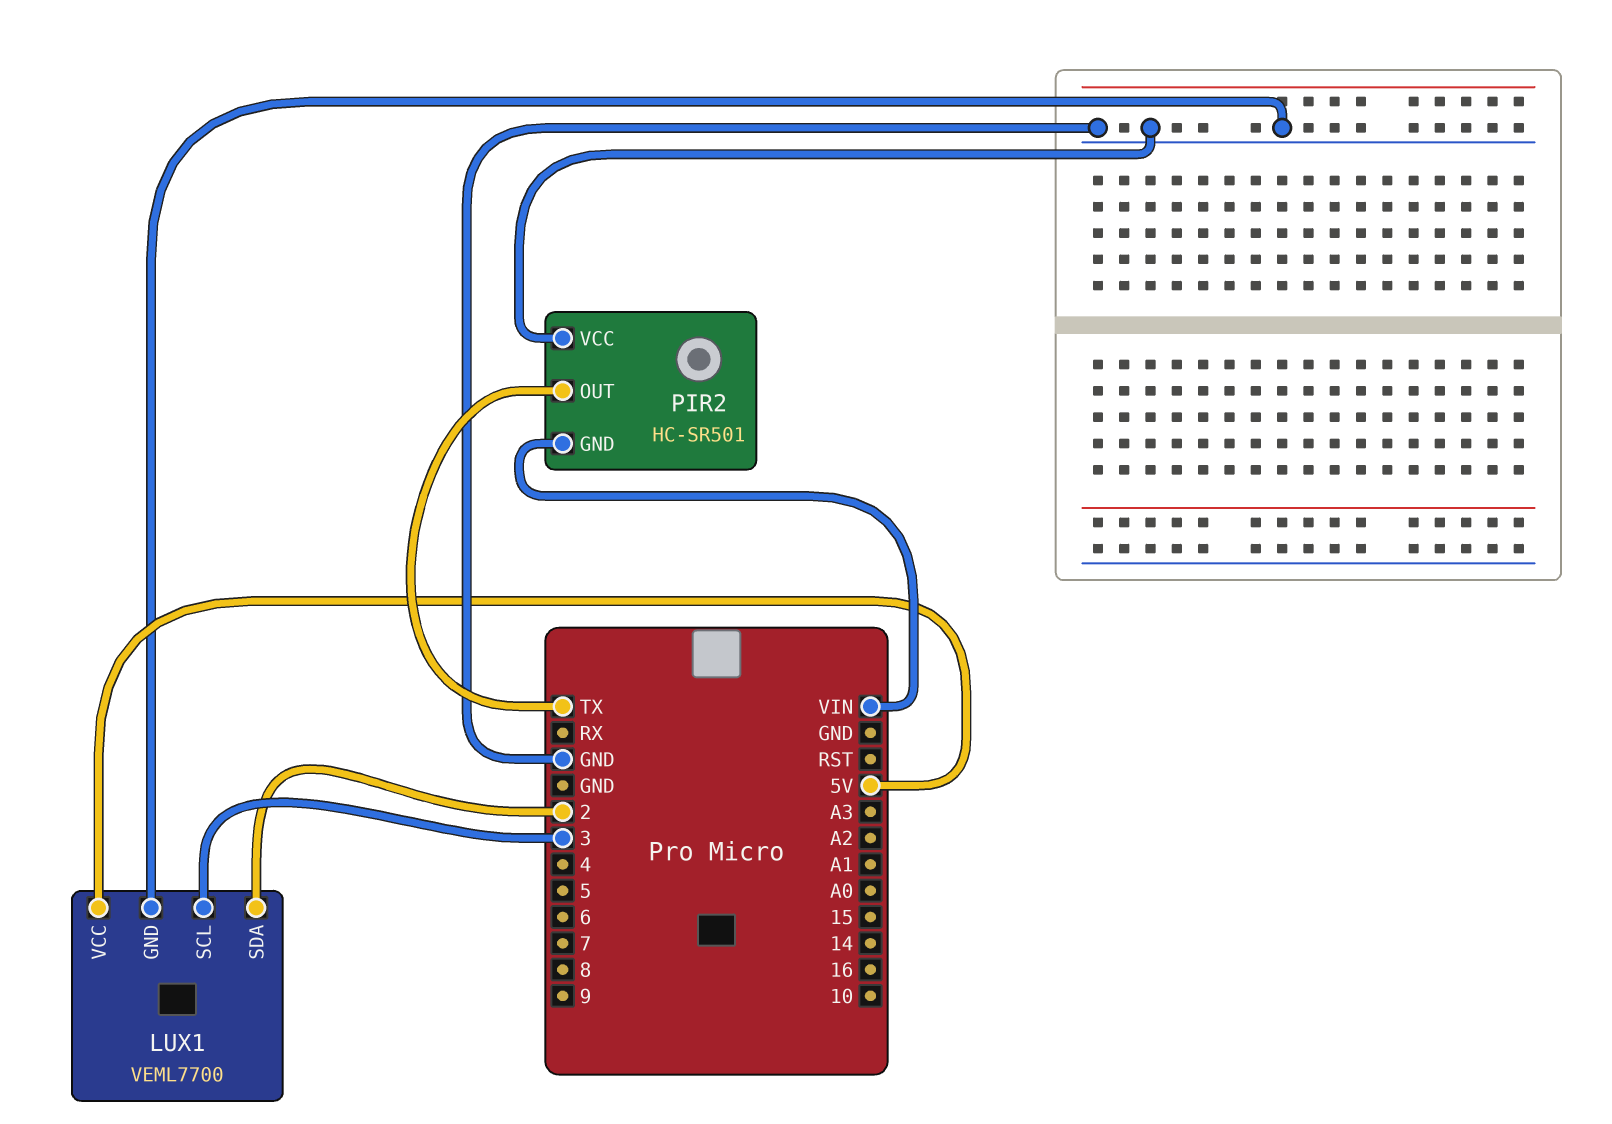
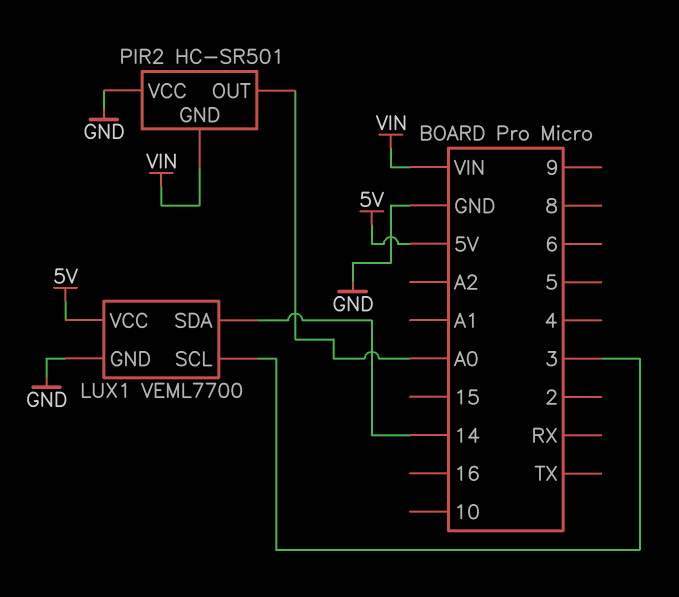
LUX1 pin SDA: 2 -> 14
PIR2 pin OUT: TX -> A0

